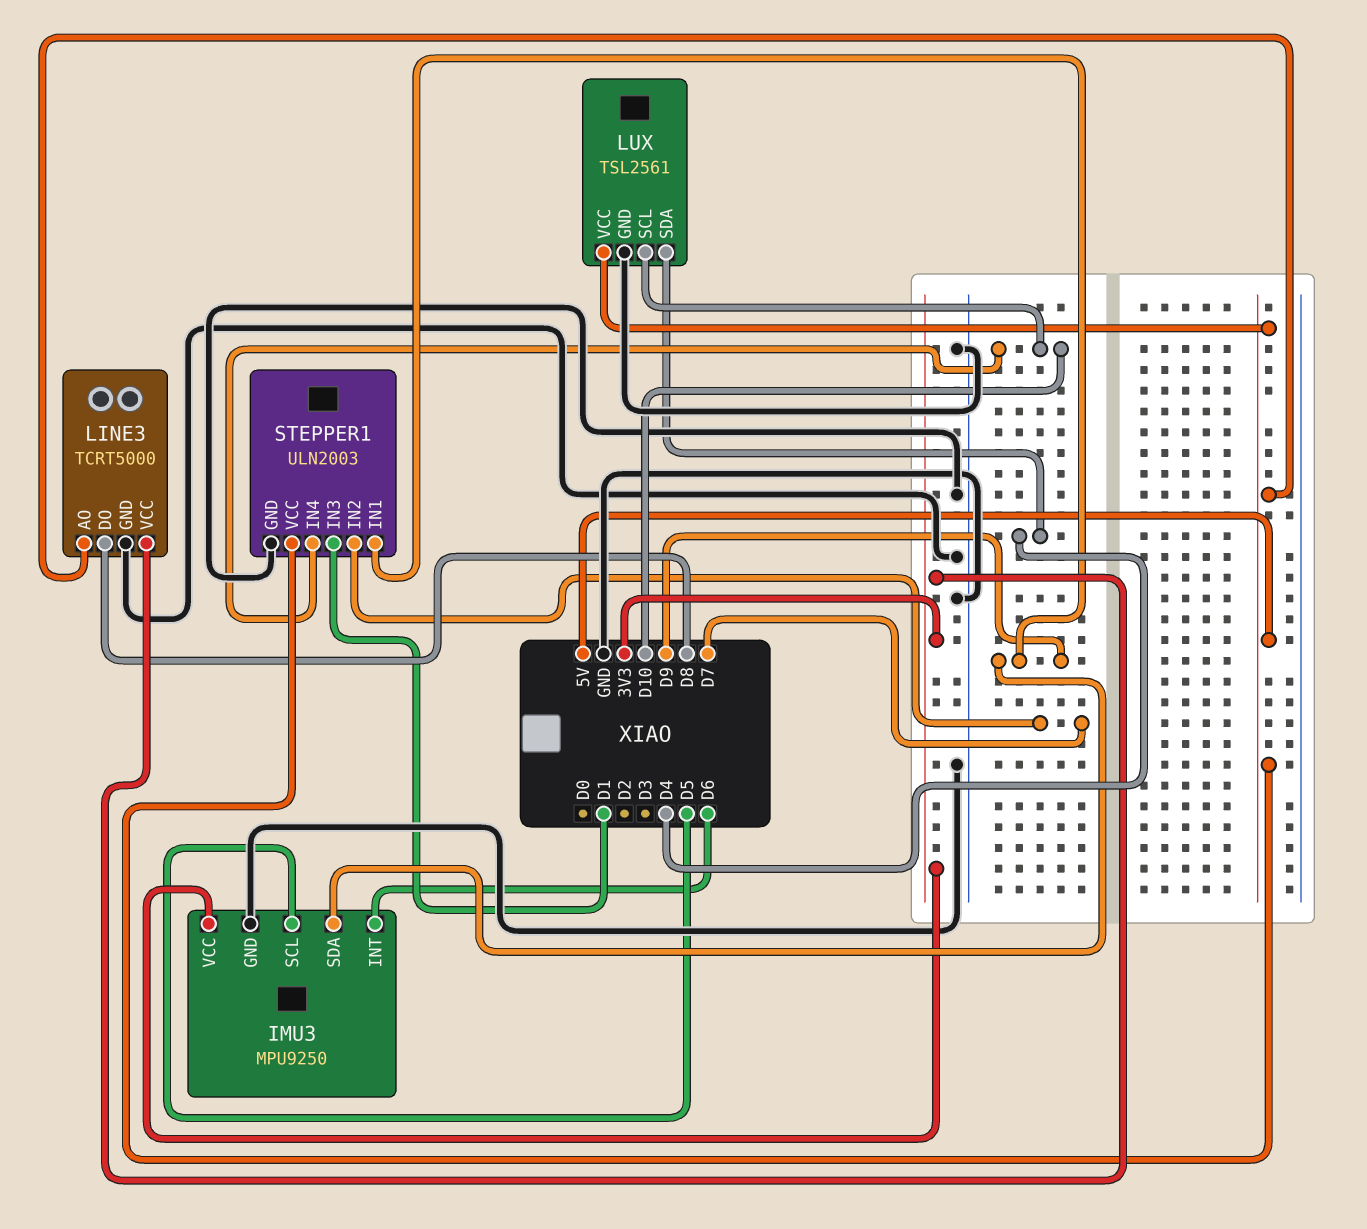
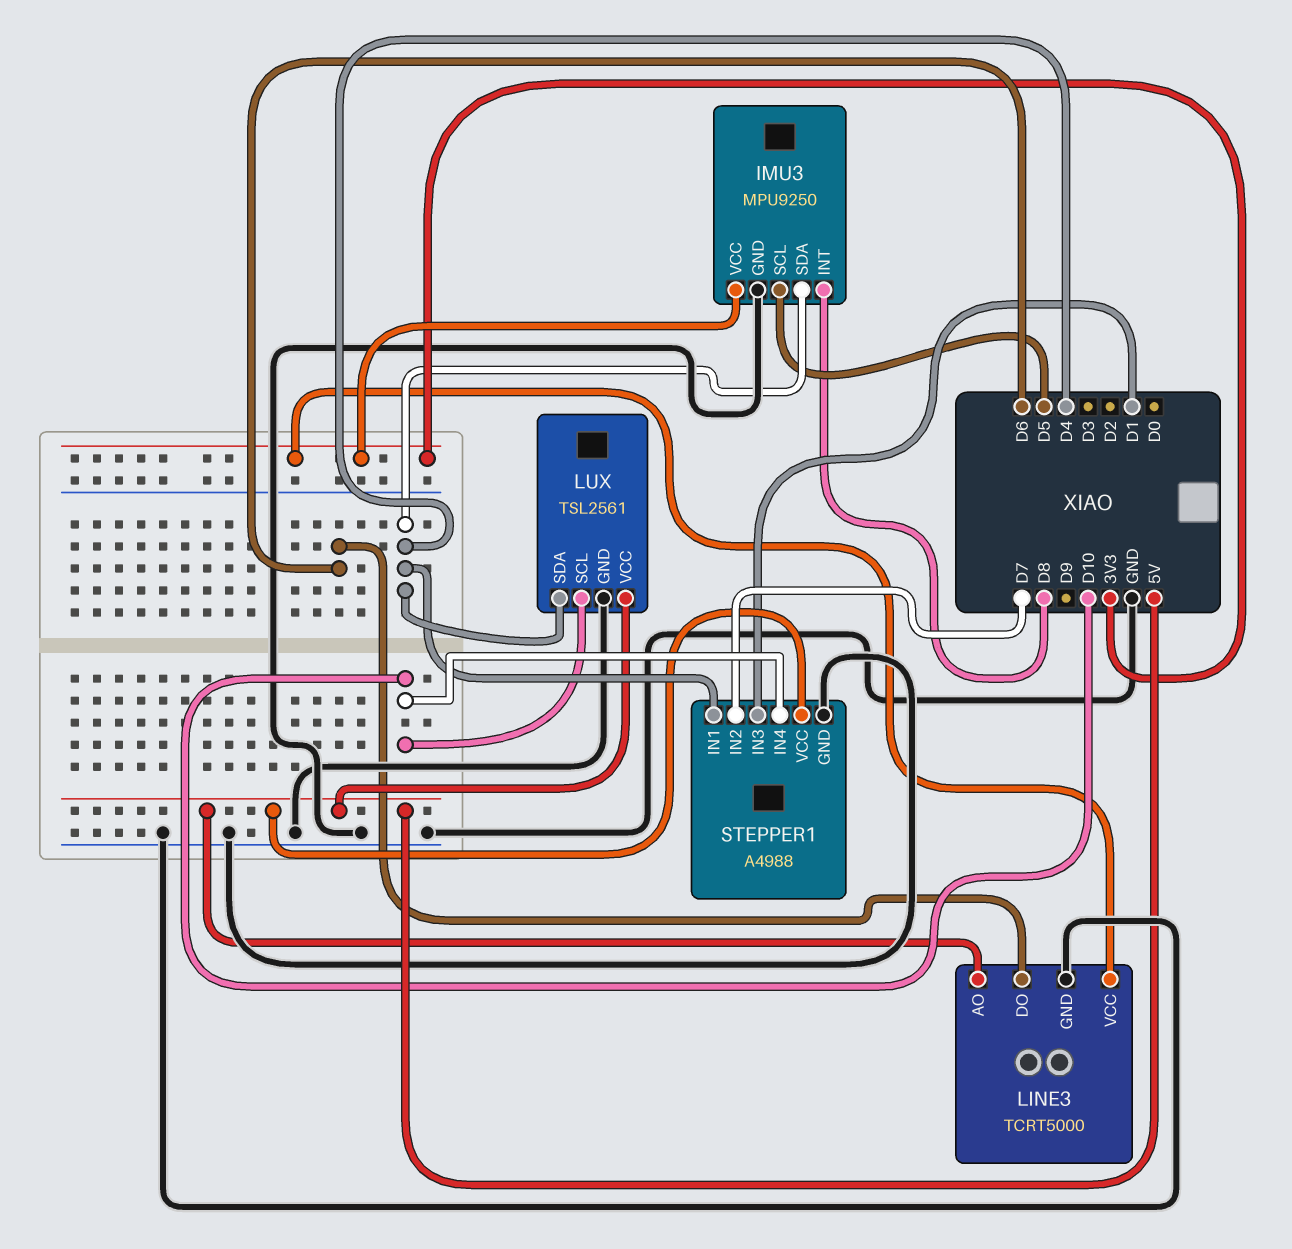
IMU3 pin INT: D6 -> D8
IMU3 pin SDA: D9 -> D4
LINE3 pin DO: D8 -> D6
STEPPER1: ULN2003 -> A4988
STEPPER1 pin IN1: D9 -> D4

